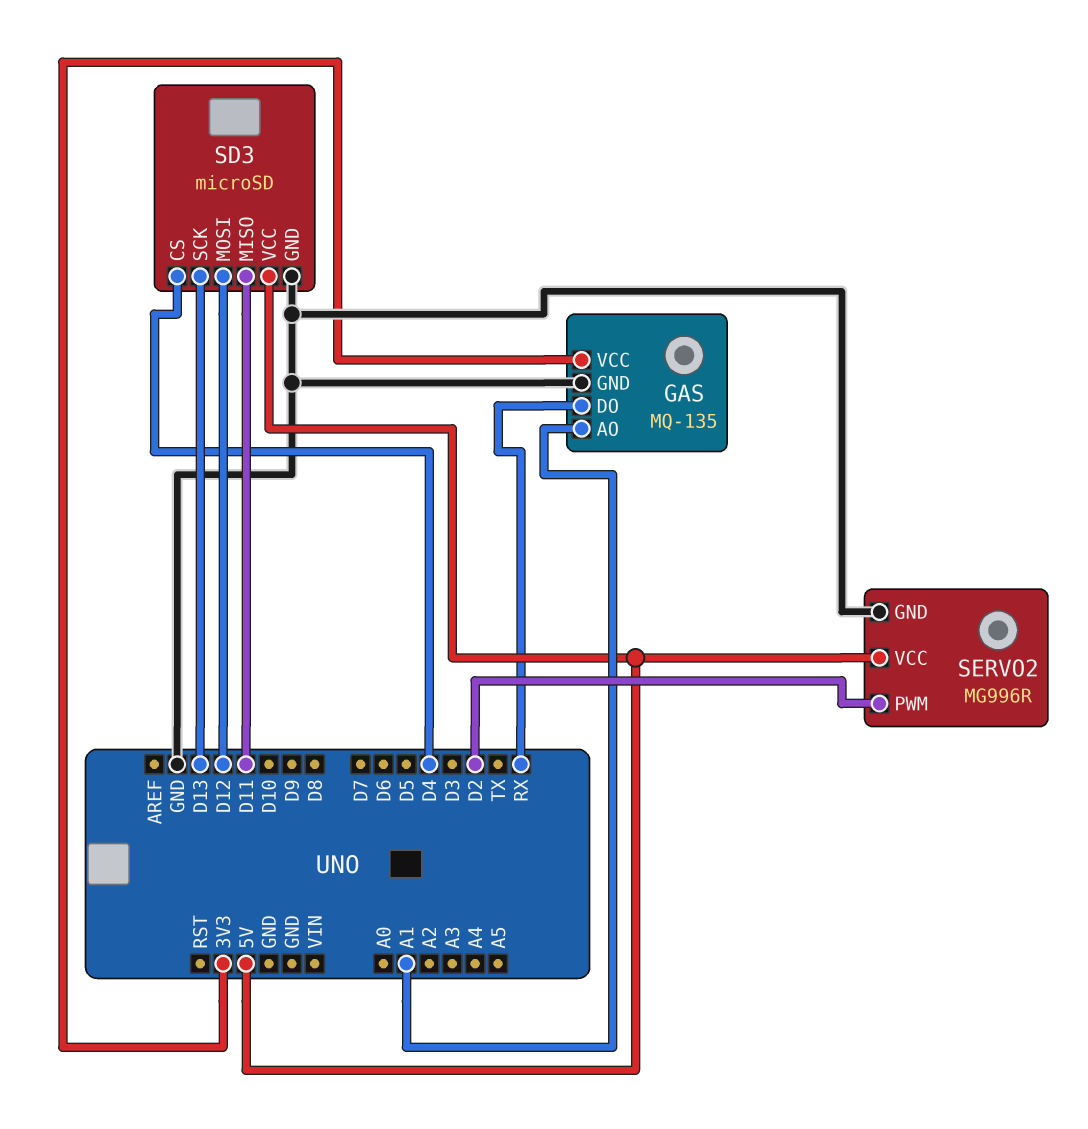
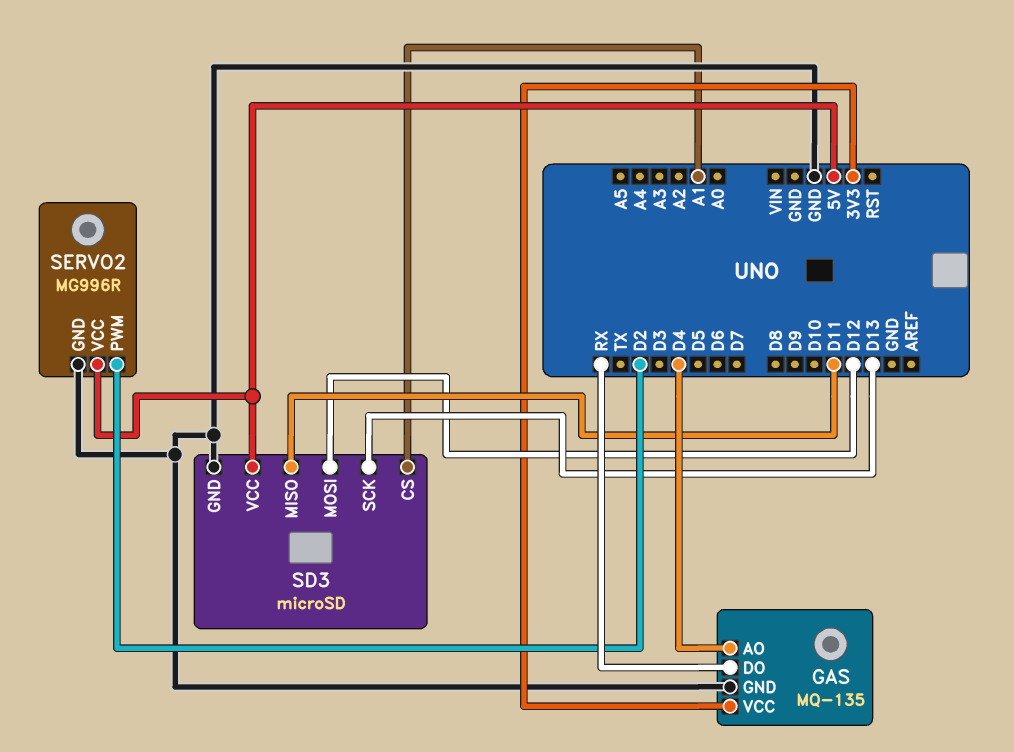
GAS pin AO: A1 -> D4
SD3 pin CS: D4 -> A1

